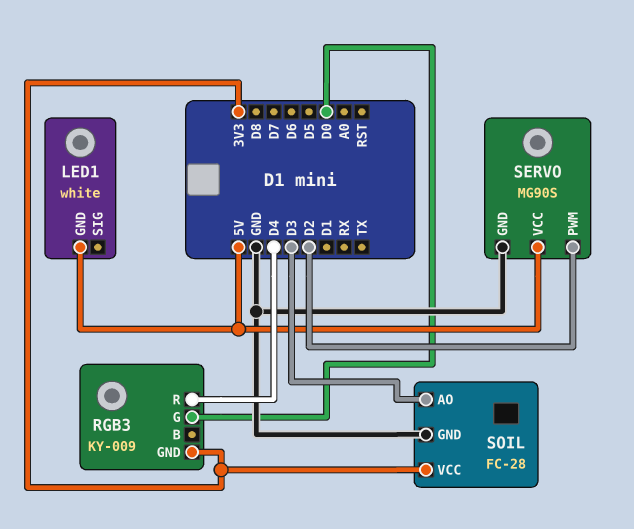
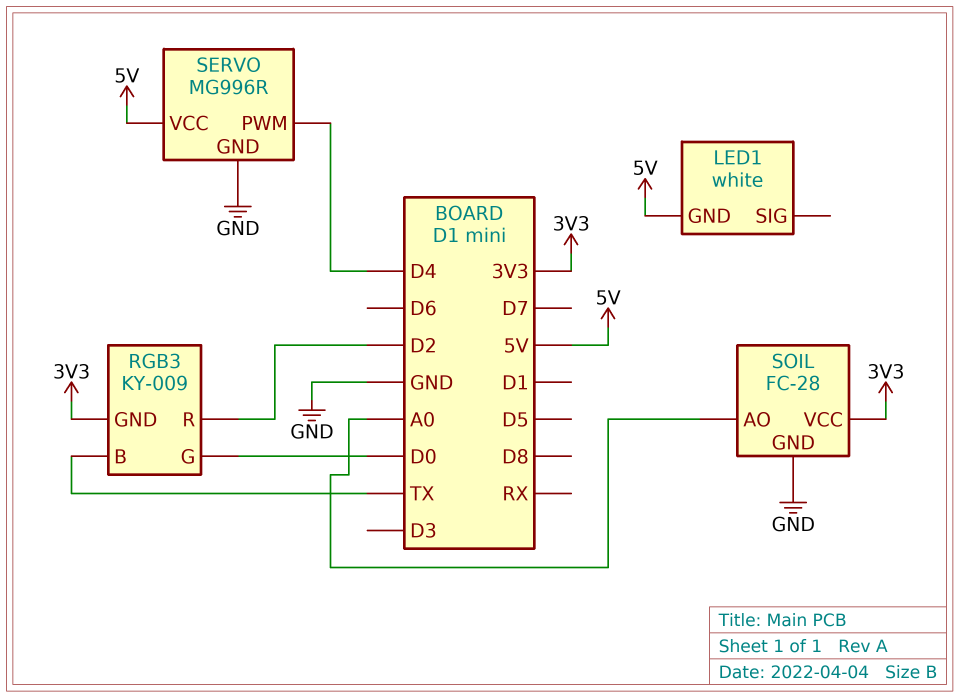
RGB3 pin B: none -> TX
RGB3 pin R: D4 -> D2
SERVO: MG90S -> MG996R
SERVO pin PWM: D2 -> D4
SOIL pin AO: D3 -> A0

